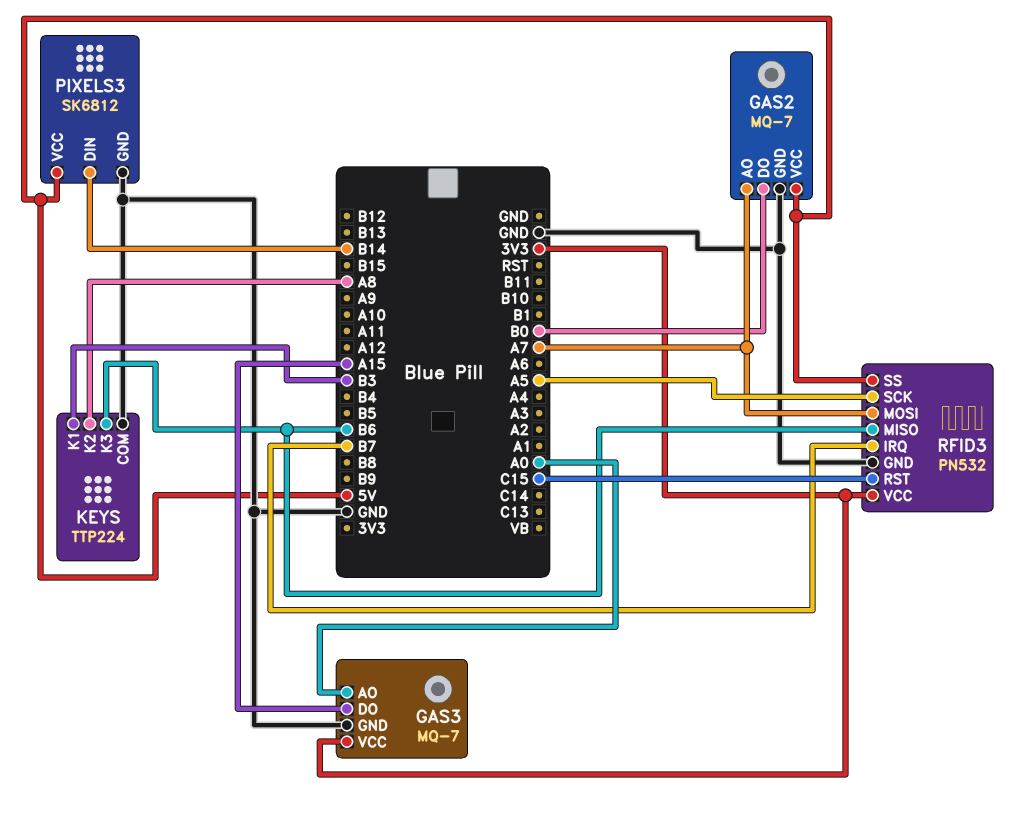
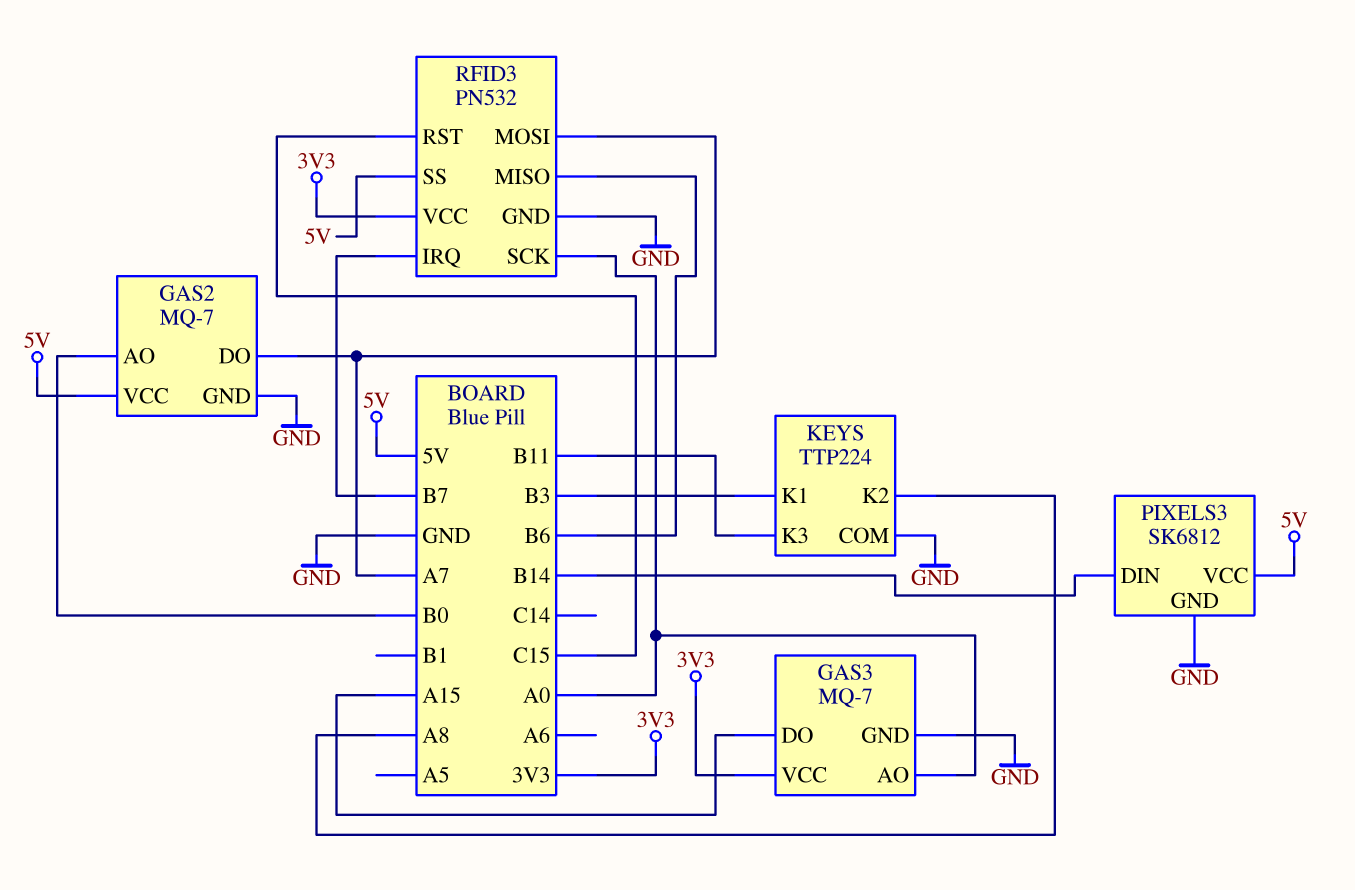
GAS2 pin AO: A7 -> B0
GAS2 pin DO: B0 -> A7
KEYS pin K3: B6 -> B11
RFID3 pin SCK: A5 -> A0

